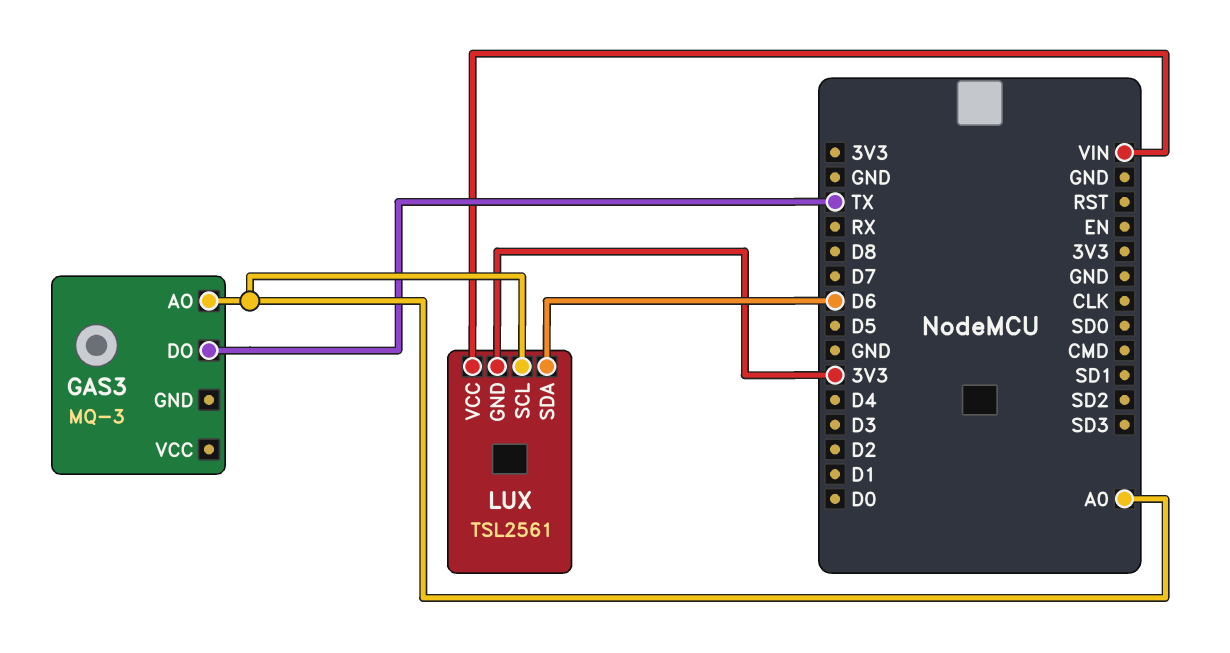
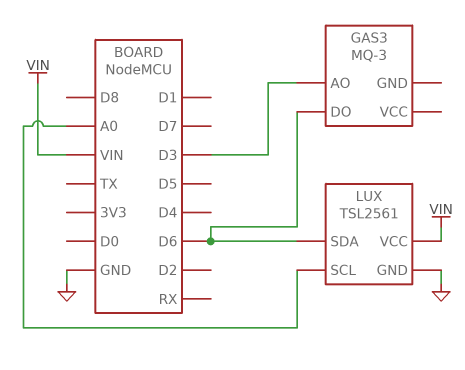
GAS3 pin AO: A0 -> D3
GAS3 pin DO: TX -> D6
LUX pin GND: 3V3 -> GND

